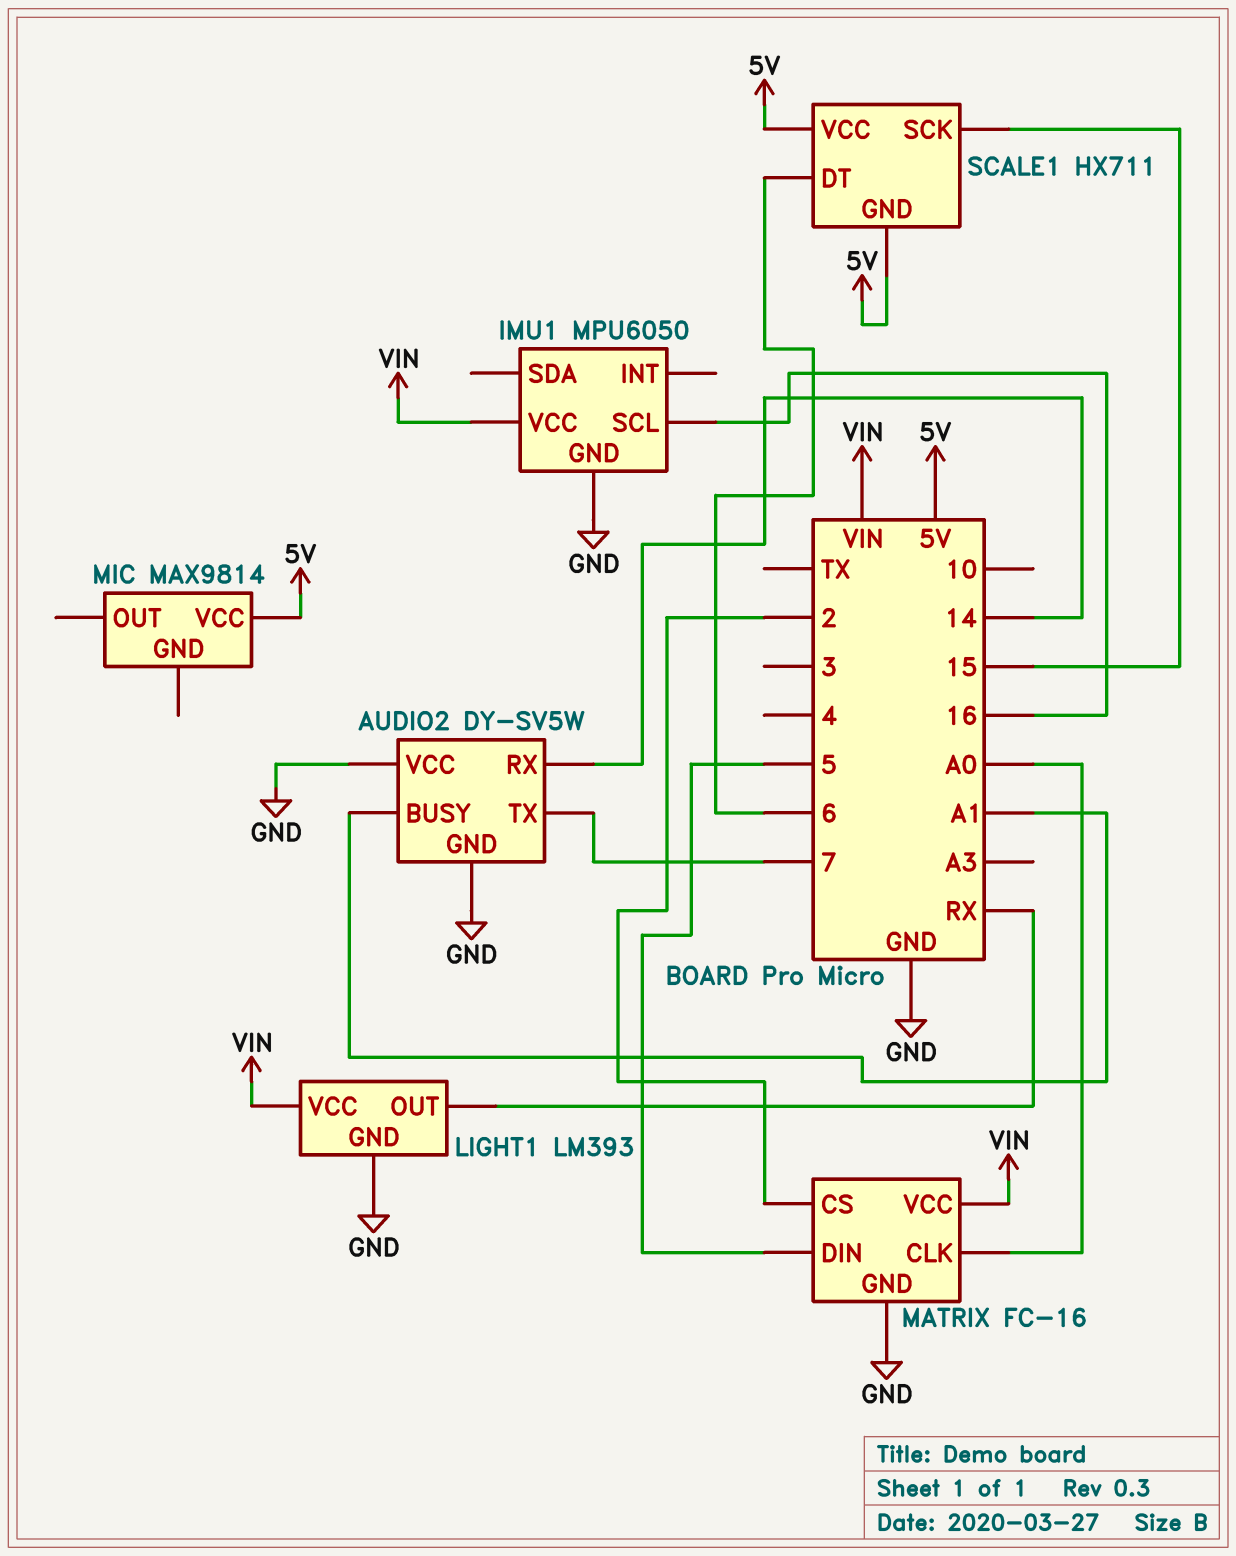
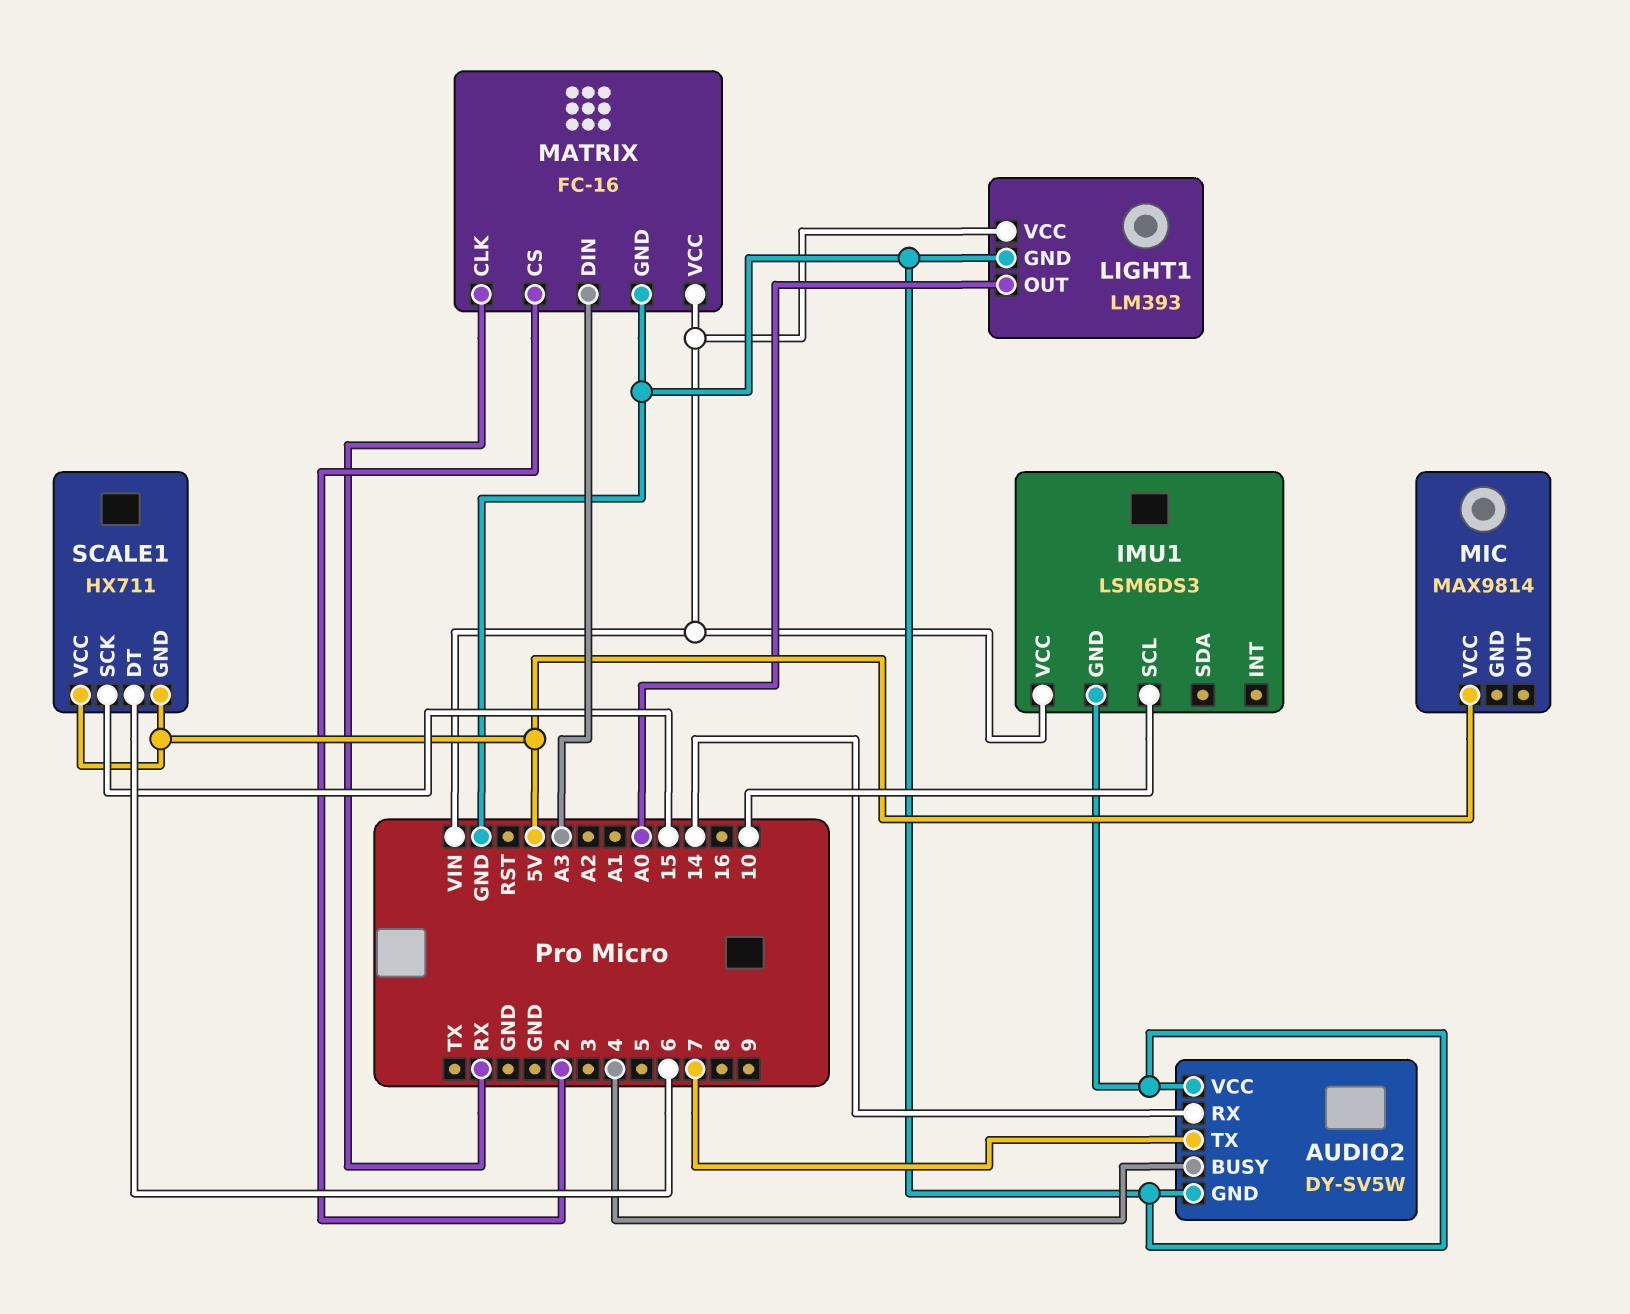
AUDIO2 pin BUSY: A1 -> 4
IMU1: MPU6050 -> LSM6DS3
IMU1 pin SCL: 16 -> 10
LIGHT1 pin OUT: RX -> A0
MATRIX pin CLK: A0 -> RX
MATRIX pin DIN: 5 -> A3

